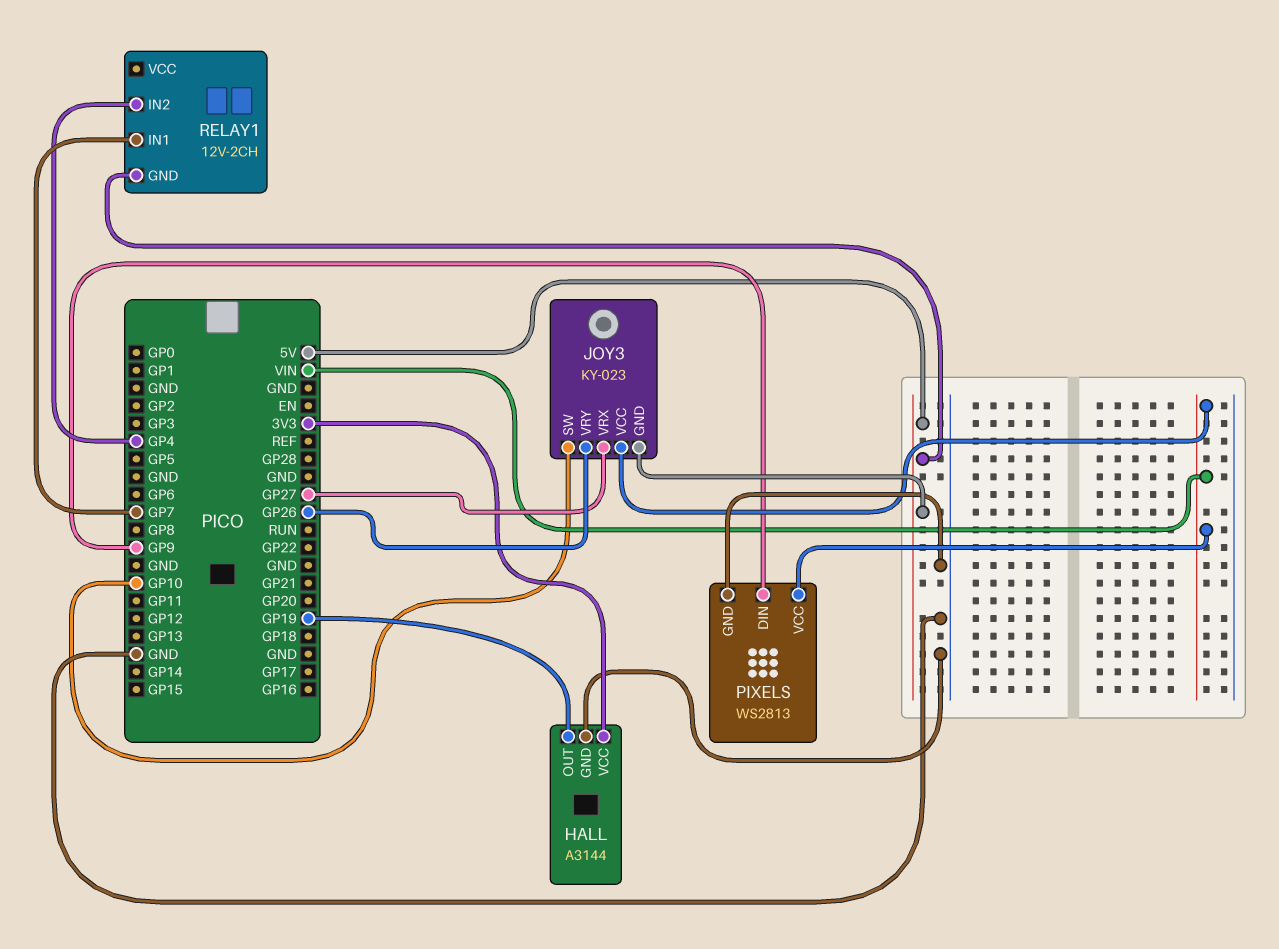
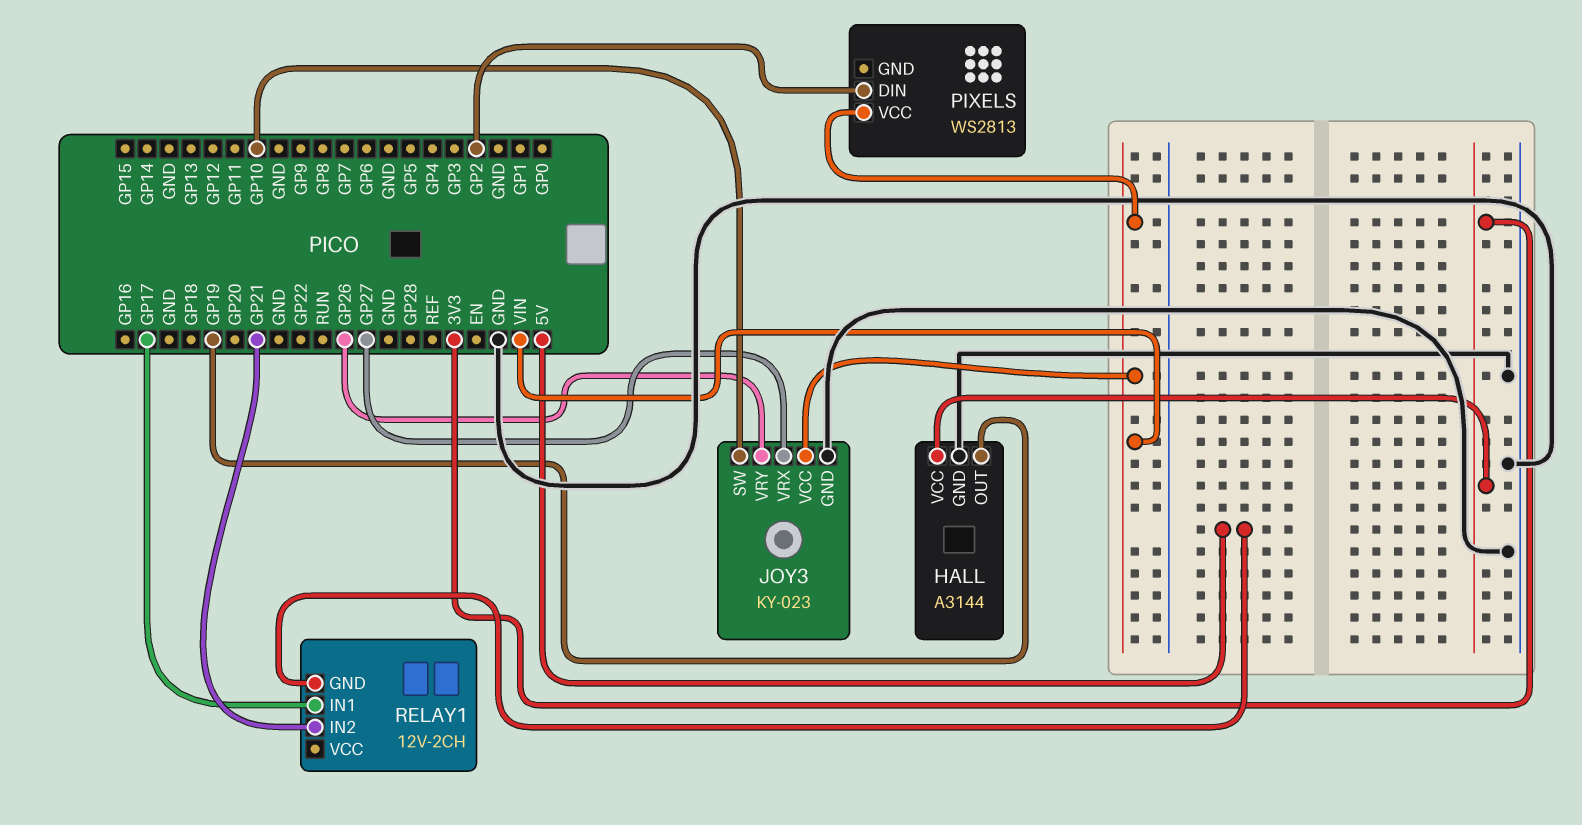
JOY3 pin GND: 5V -> GND
PIXELS pin DIN: GP9 -> GP2
PIXELS pin GND: GND -> none
RELAY1 pin IN1: GP7 -> GP17
RELAY1 pin IN2: GP4 -> GP21

